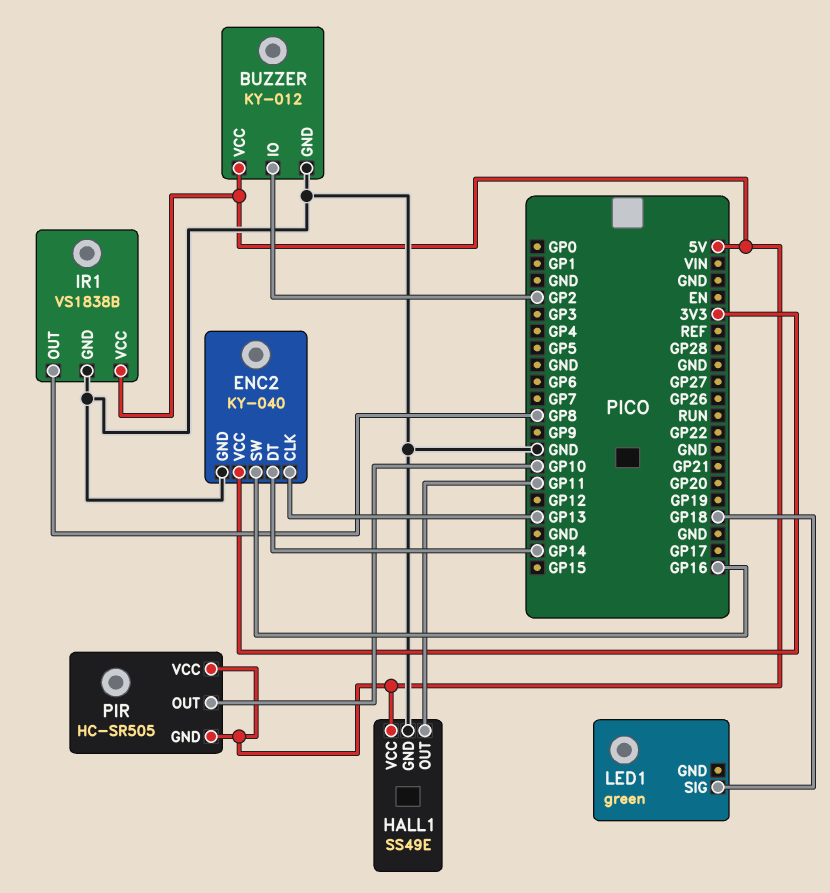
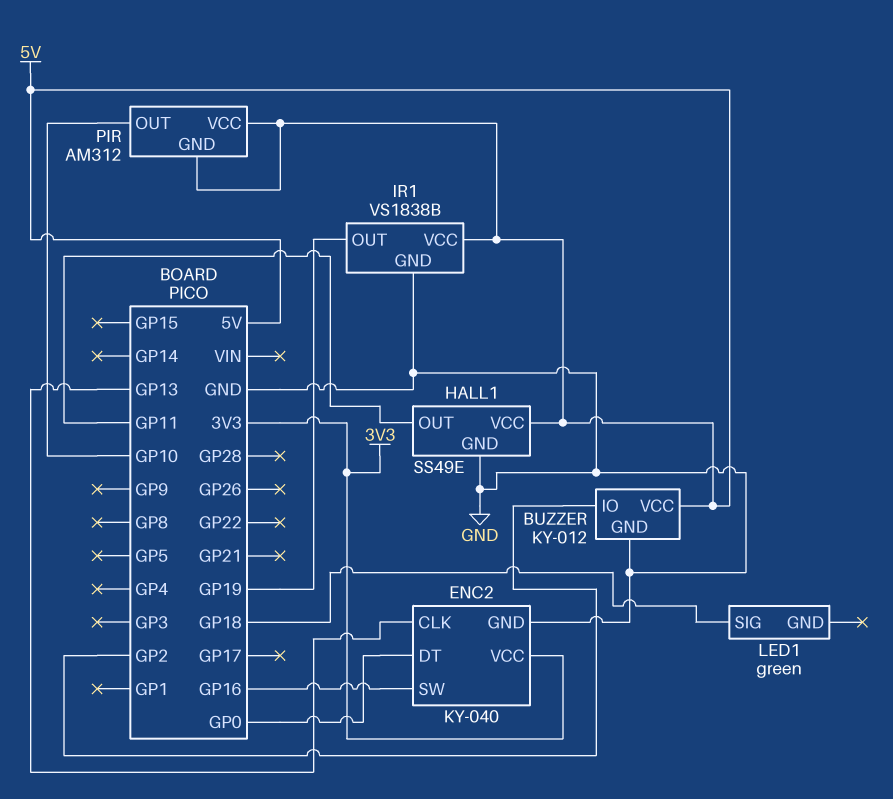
ENC2 pin DT: GP14 -> GP0
IR1 pin OUT: GP8 -> GP19
PIR: HC-SR505 -> AM312

